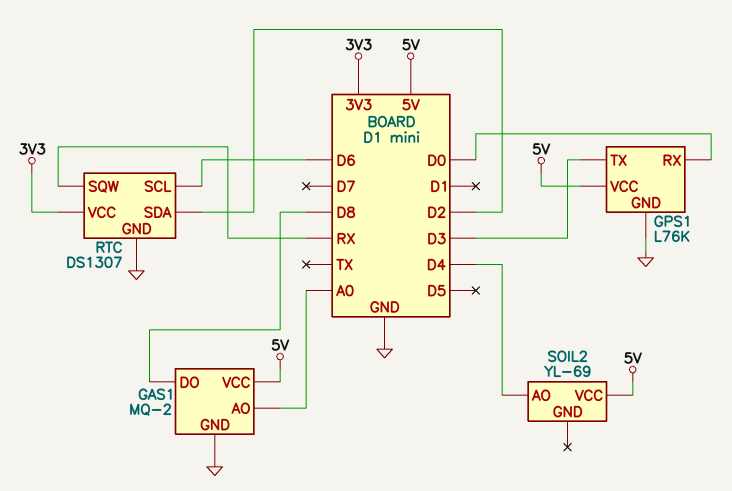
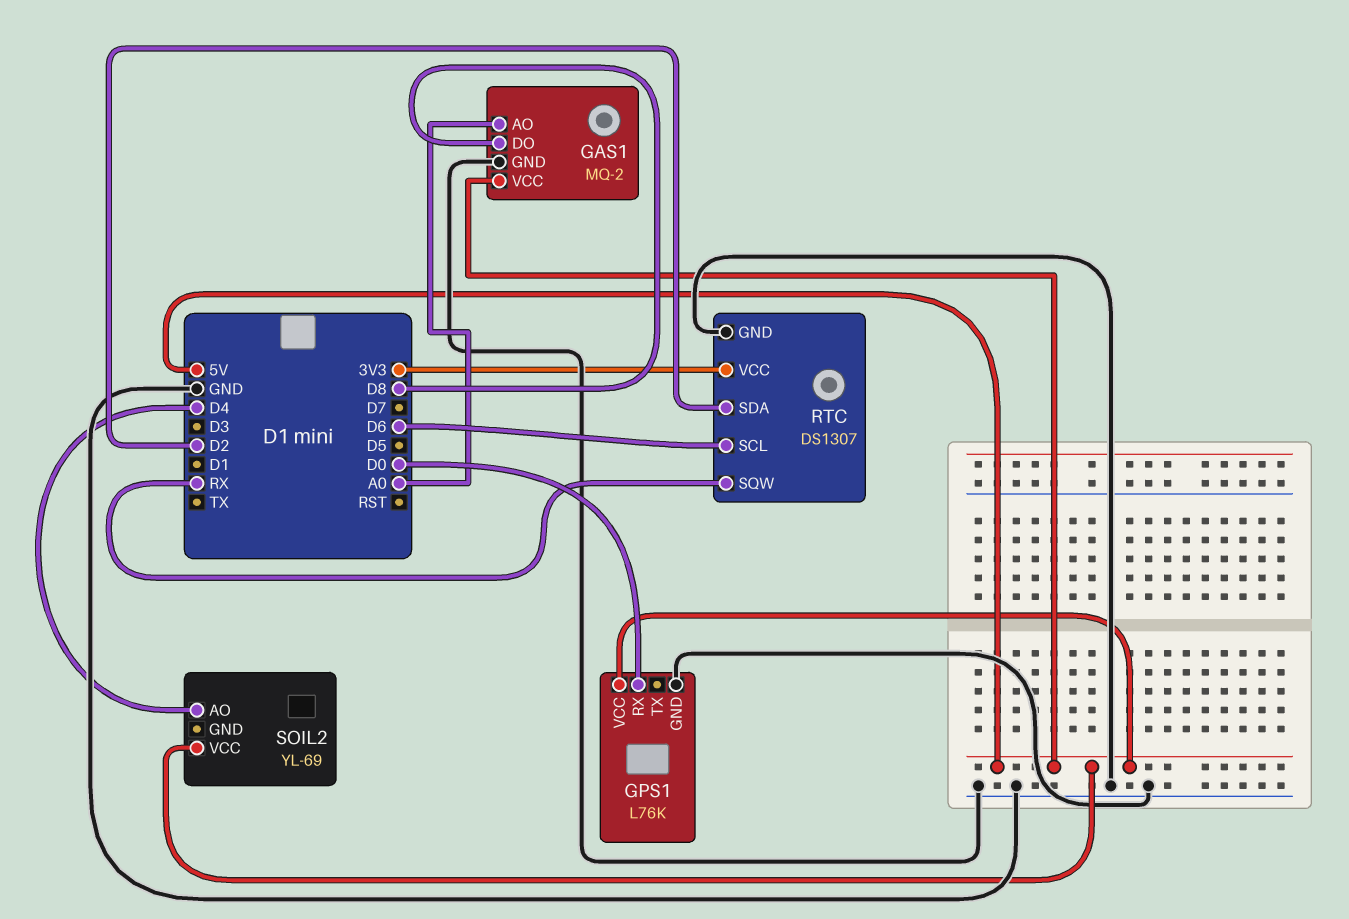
GPS1 pin TX: D3 -> none

